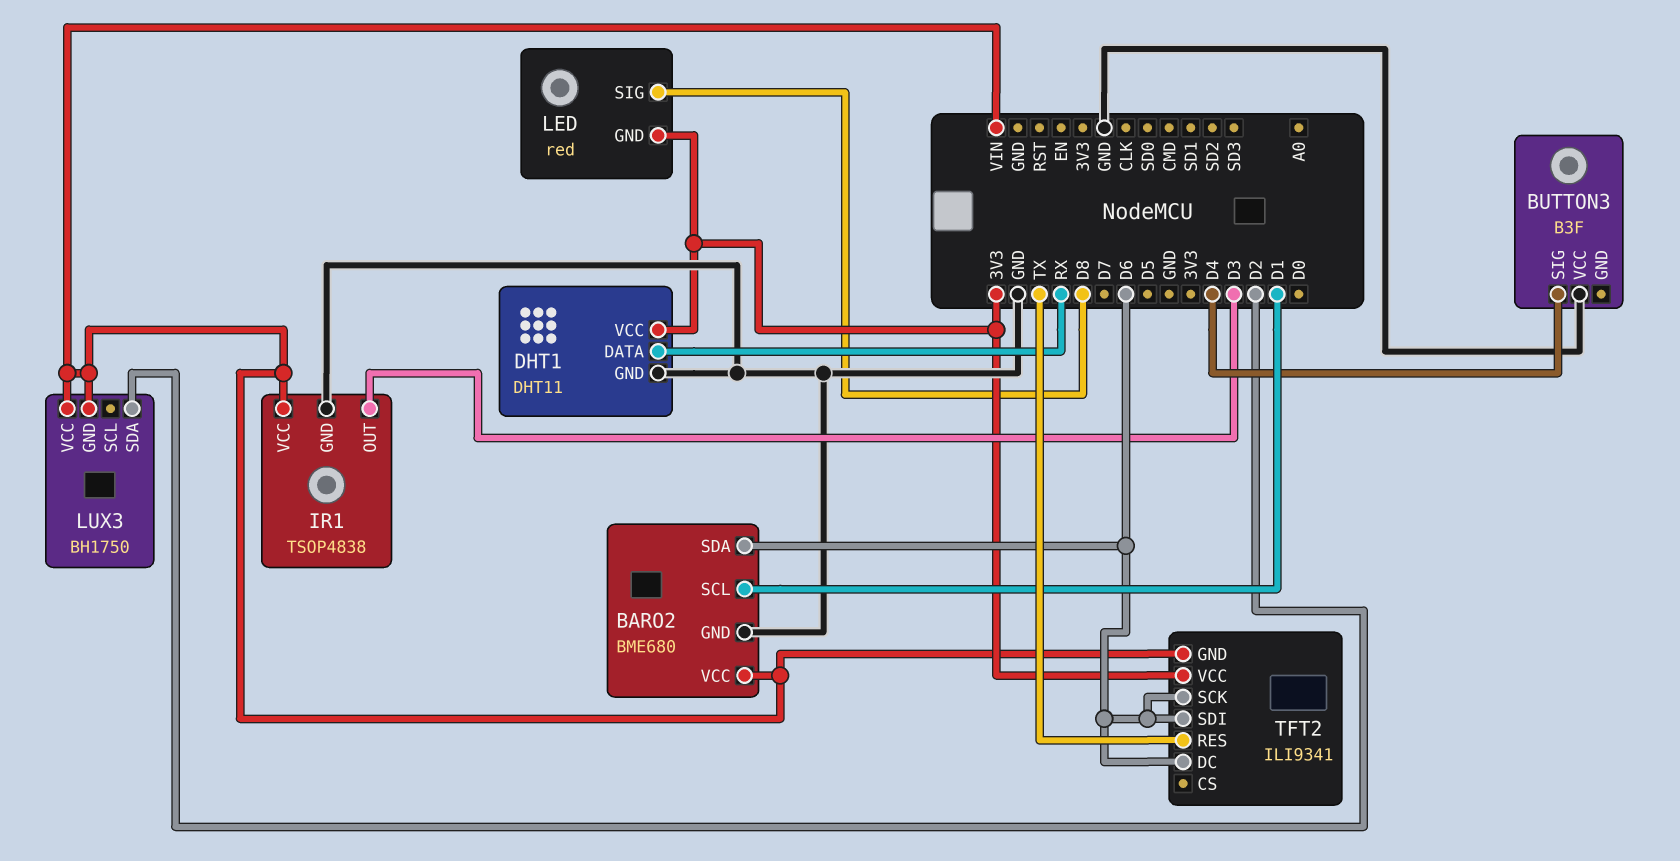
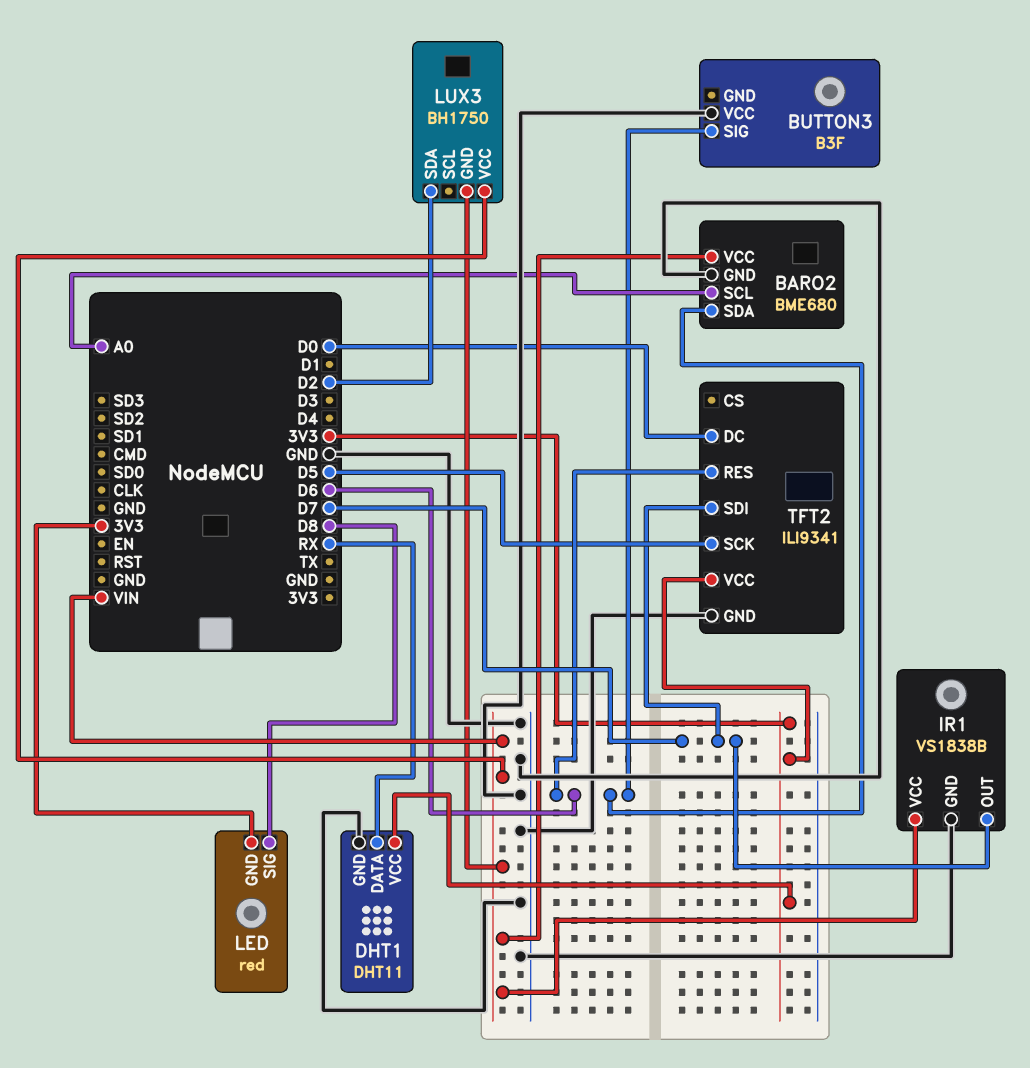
BARO2 pin SCL: D1 -> A0
BUTTON3 pin SIG: D4 -> D6
IR1: TSOP4838 -> VS1838B
IR1 pin OUT: D3 -> D7
TFT2 pin DC: D6 -> D0
TFT2 pin GND: VIN -> GND
TFT2 pin RES: TX -> D6
TFT2 pin SCK: D6 -> D5
TFT2 pin SDI: D6 -> D7

